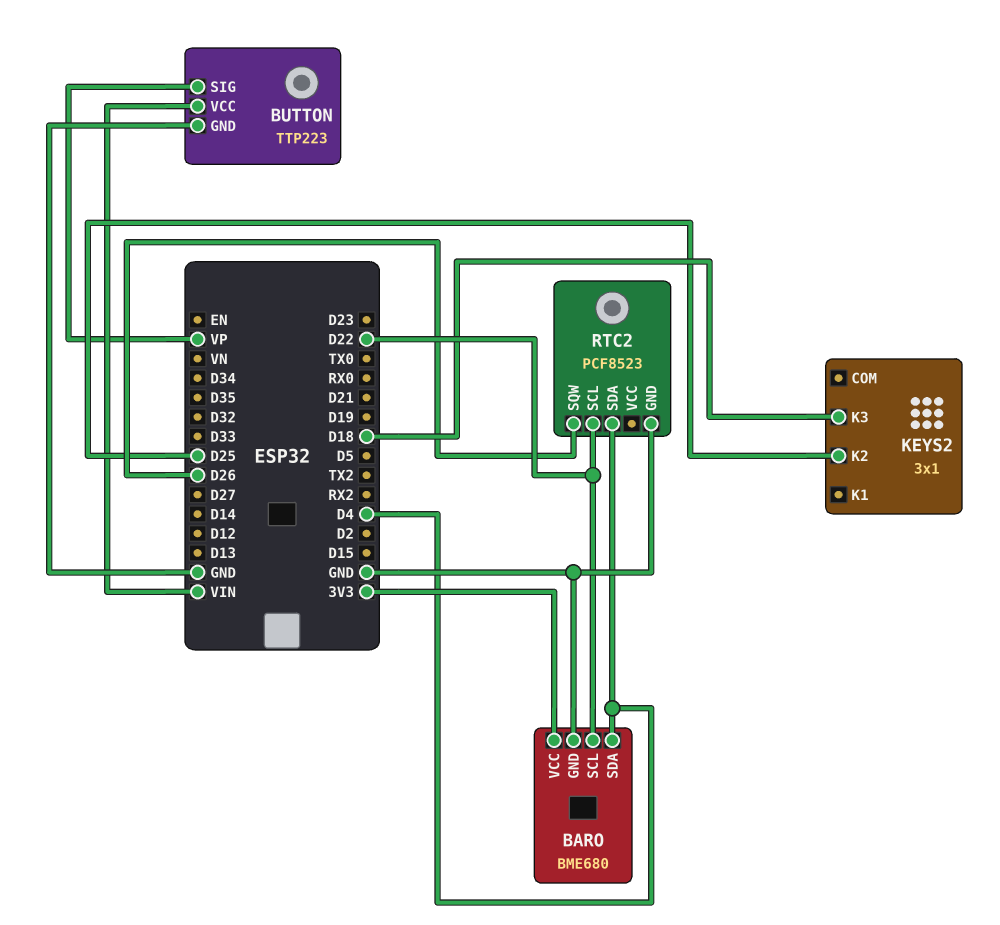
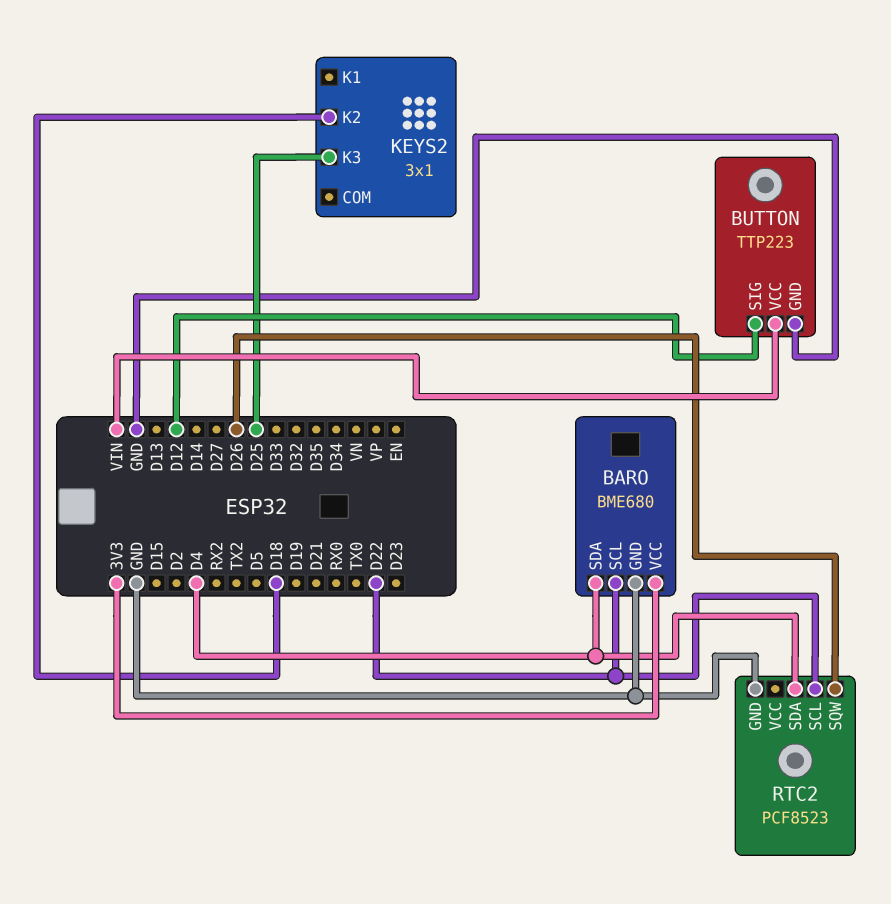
BUTTON pin SIG: VP -> D12
KEYS2 pin K2: D25 -> D18
KEYS2 pin K3: D18 -> D25

